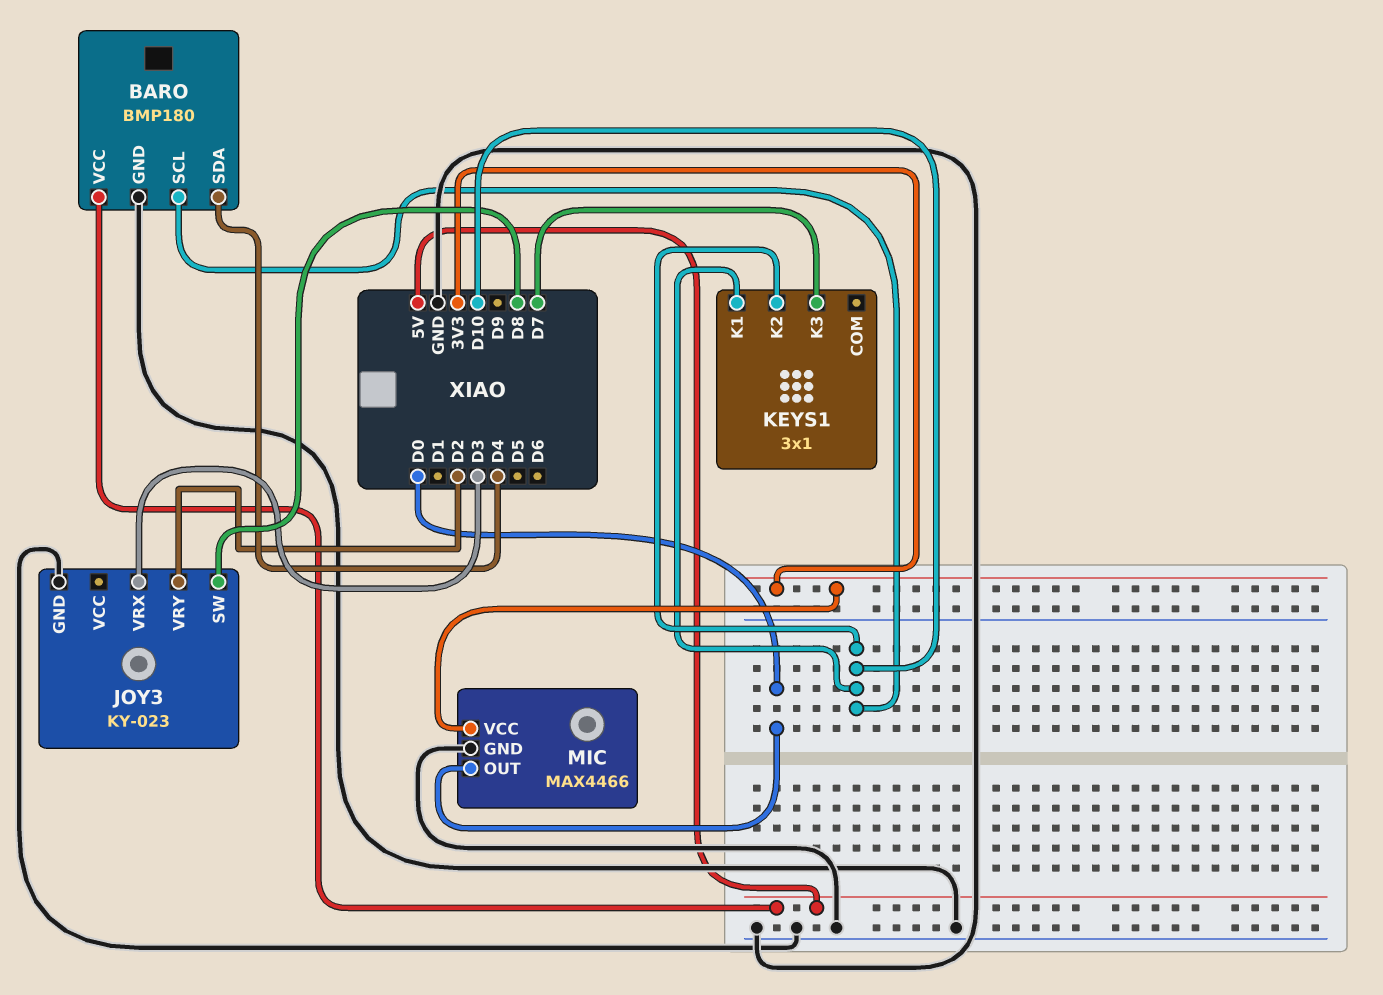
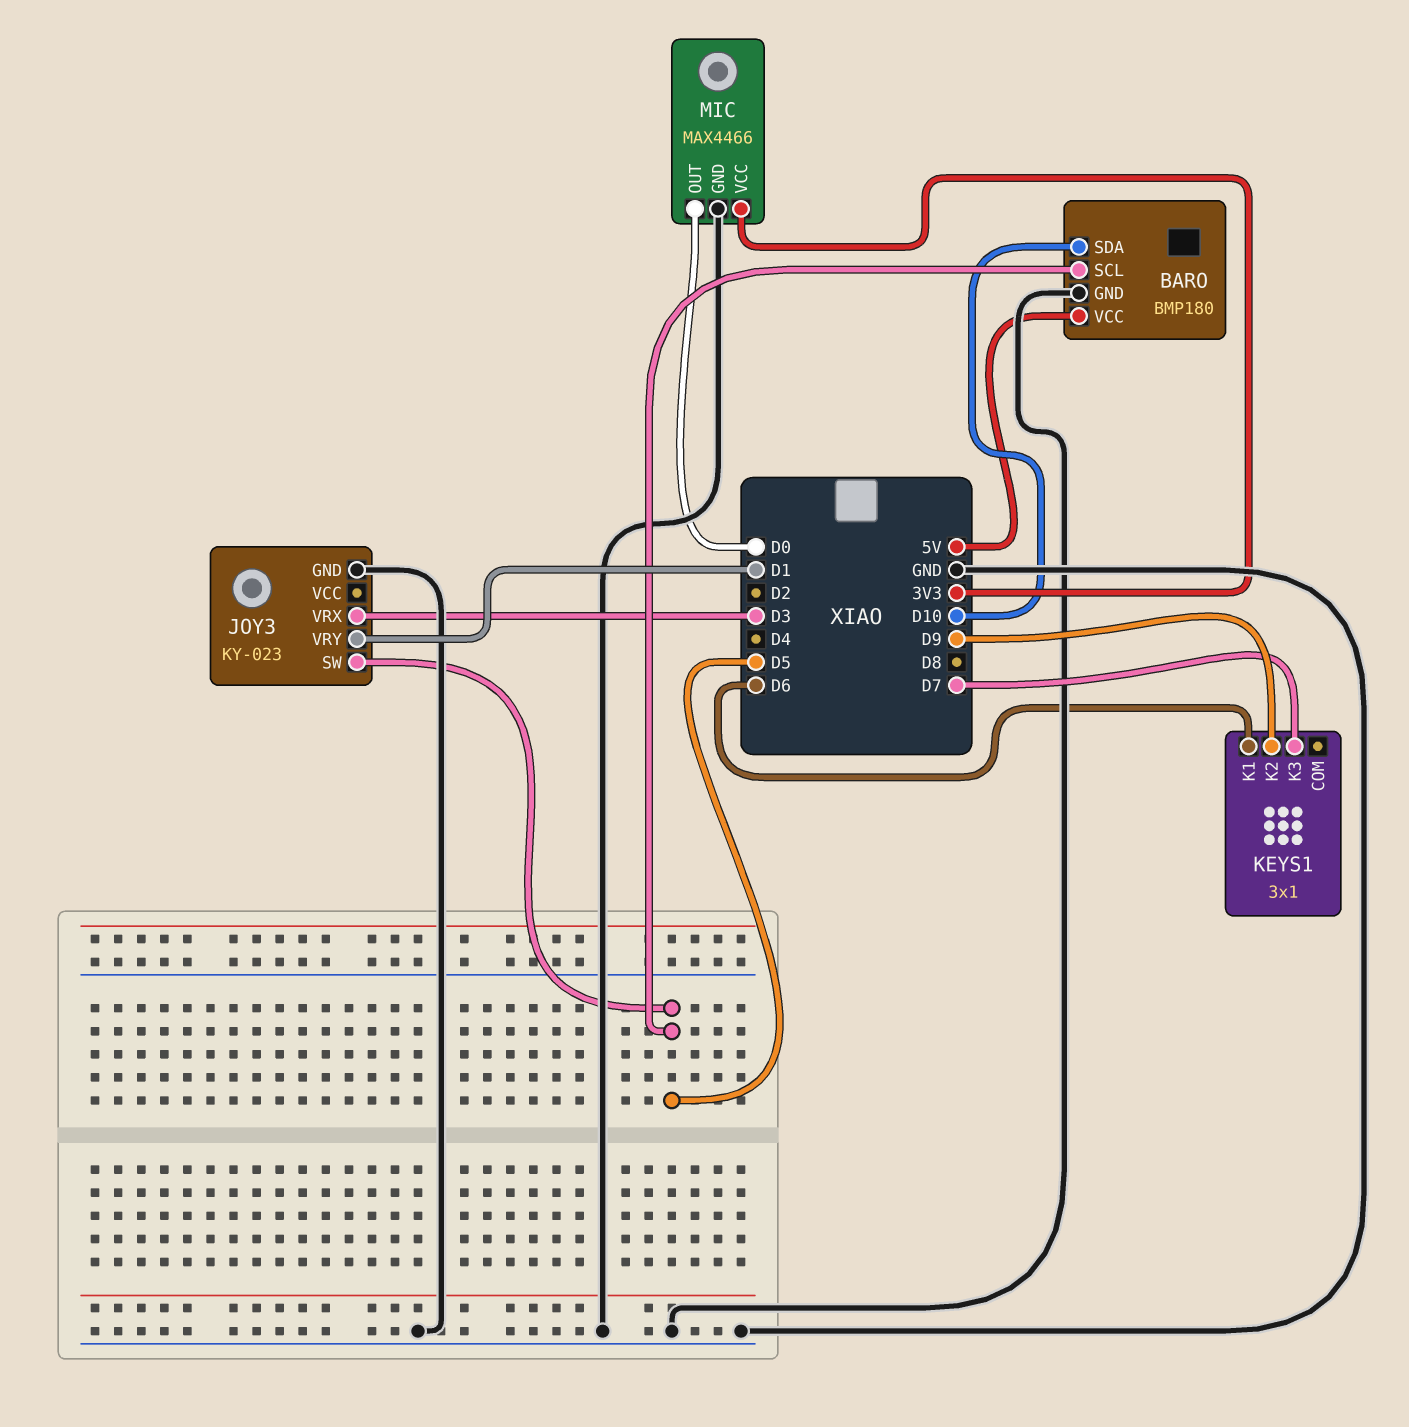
BARO pin SCL: D10 -> D5
BARO pin SDA: D4 -> D10
JOY3 pin SW: D8 -> D5
JOY3 pin VRY: D2 -> D1
KEYS1 pin K1: D10 -> D6
KEYS1 pin K2: D10 -> D9

